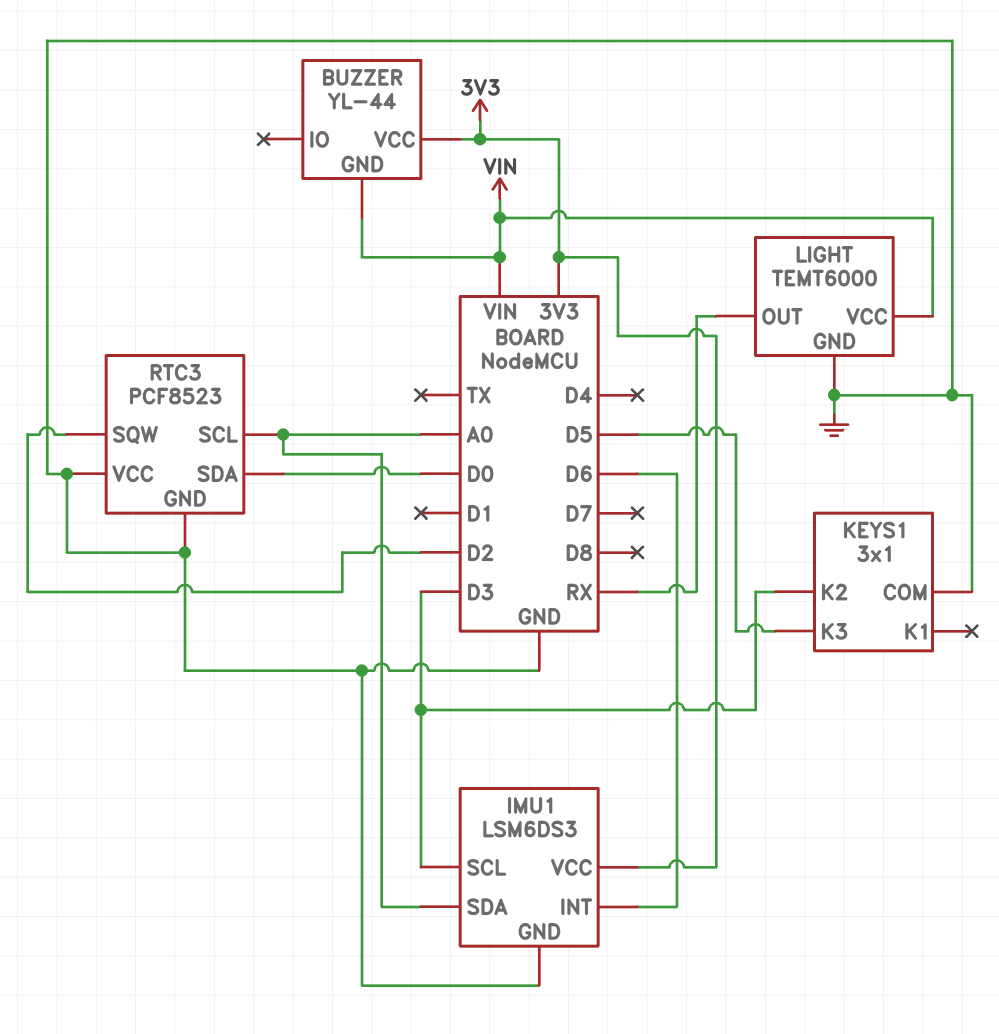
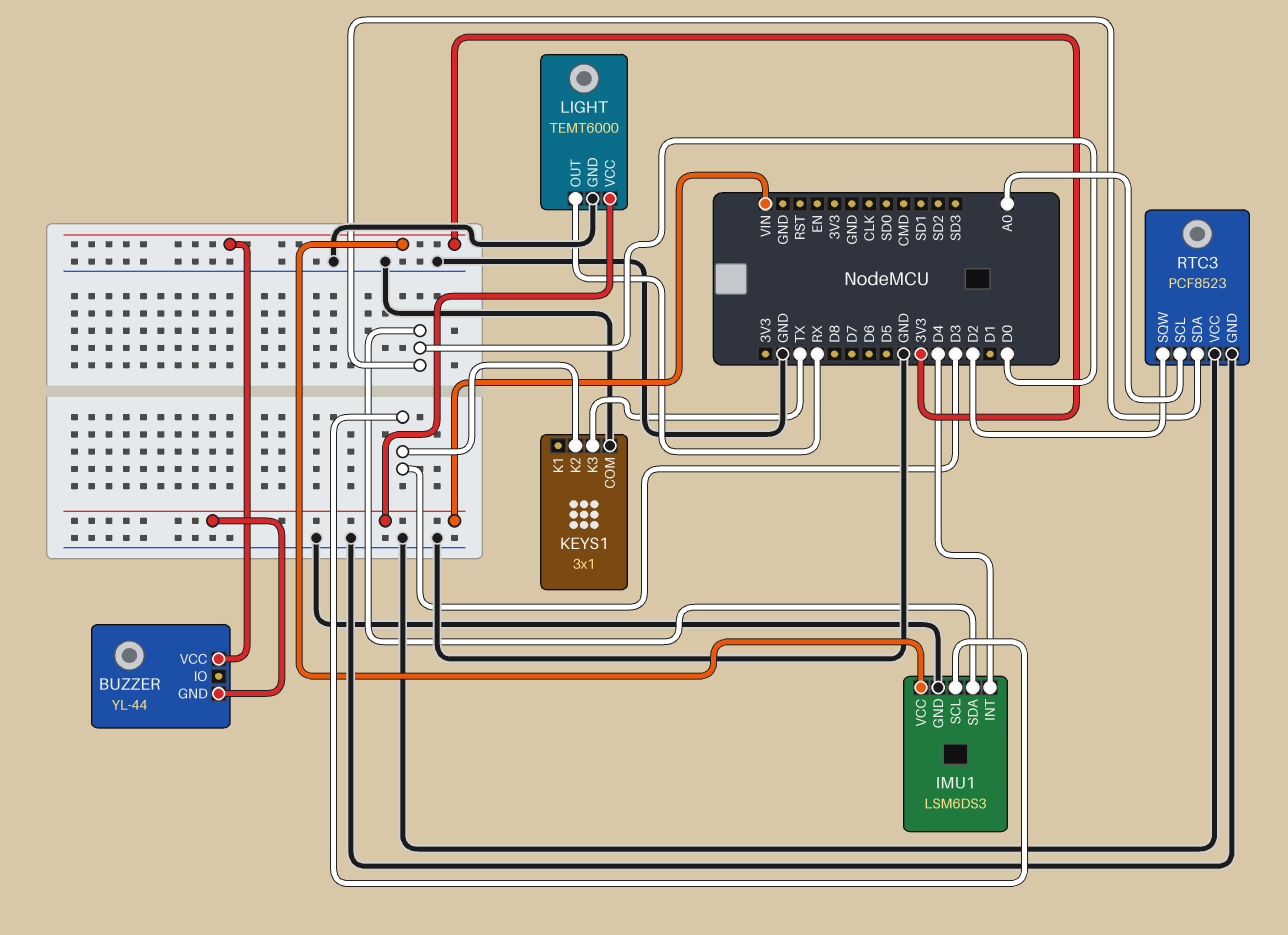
IMU1 pin INT: D6 -> D4
IMU1 pin SDA: A0 -> D0
KEYS1 pin K3: D5 -> TX

